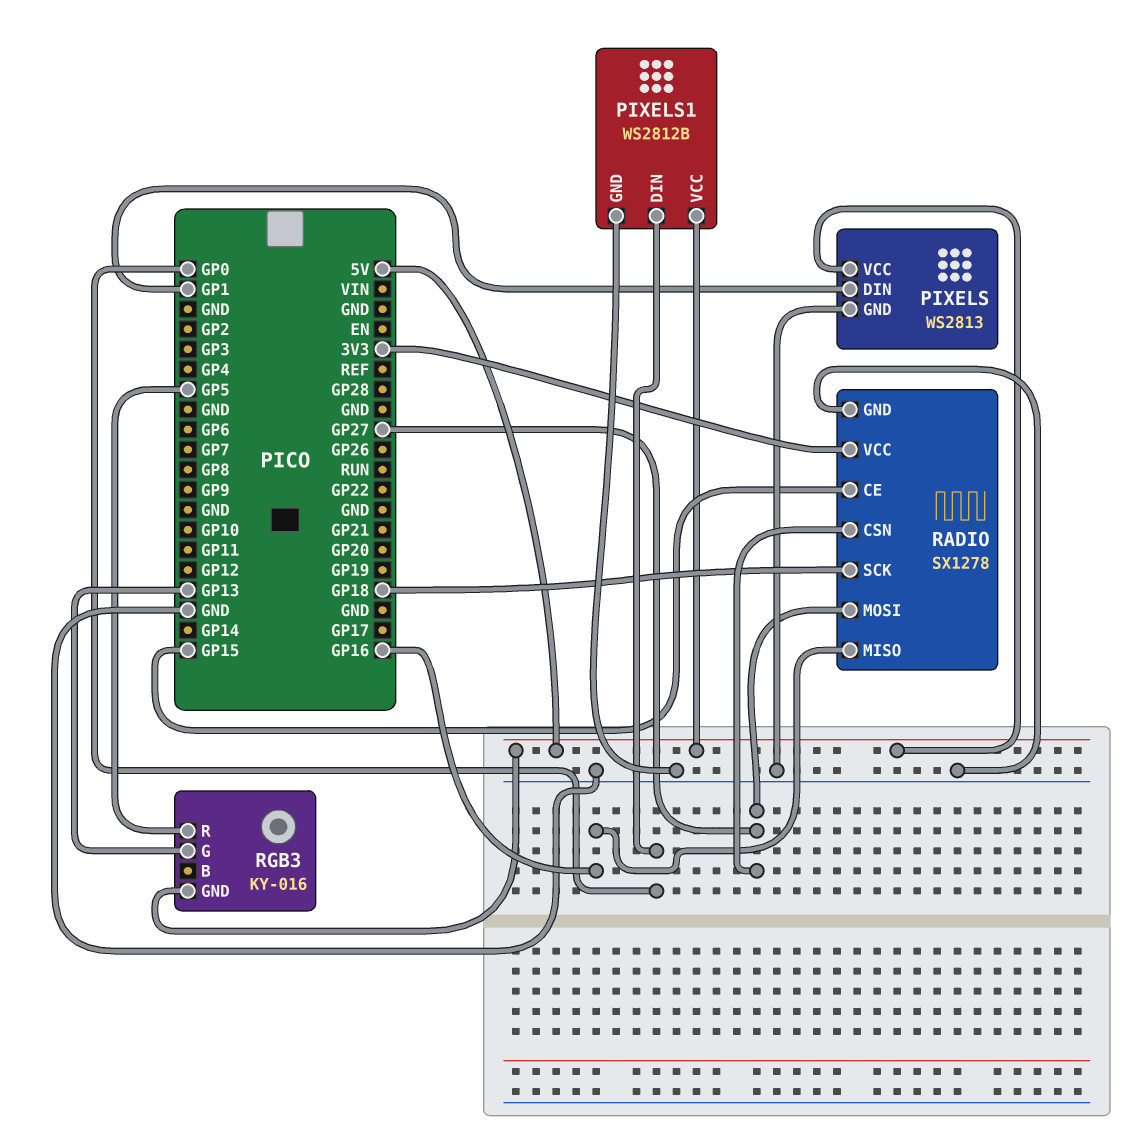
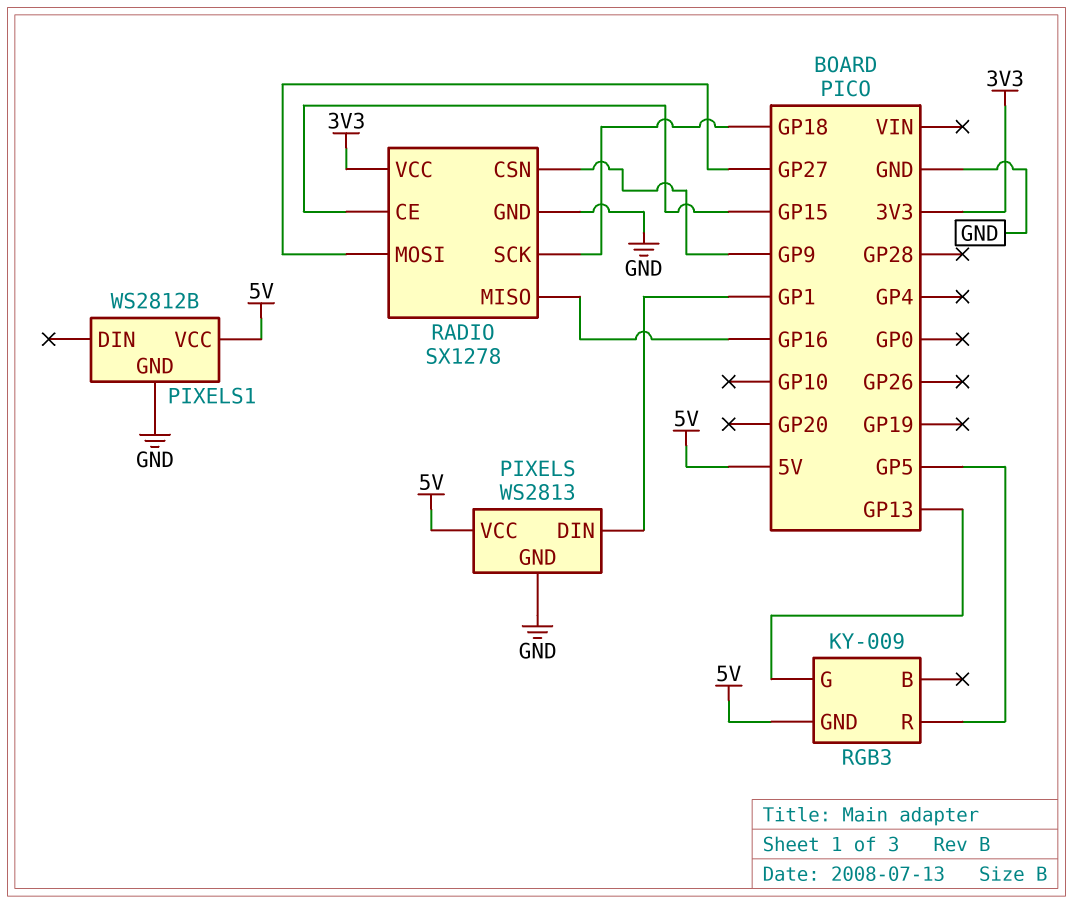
PIXELS1 pin DIN: GP0 -> none
RADIO pin CSN: GP27 -> GP9
RGB3: KY-016 -> KY-009

